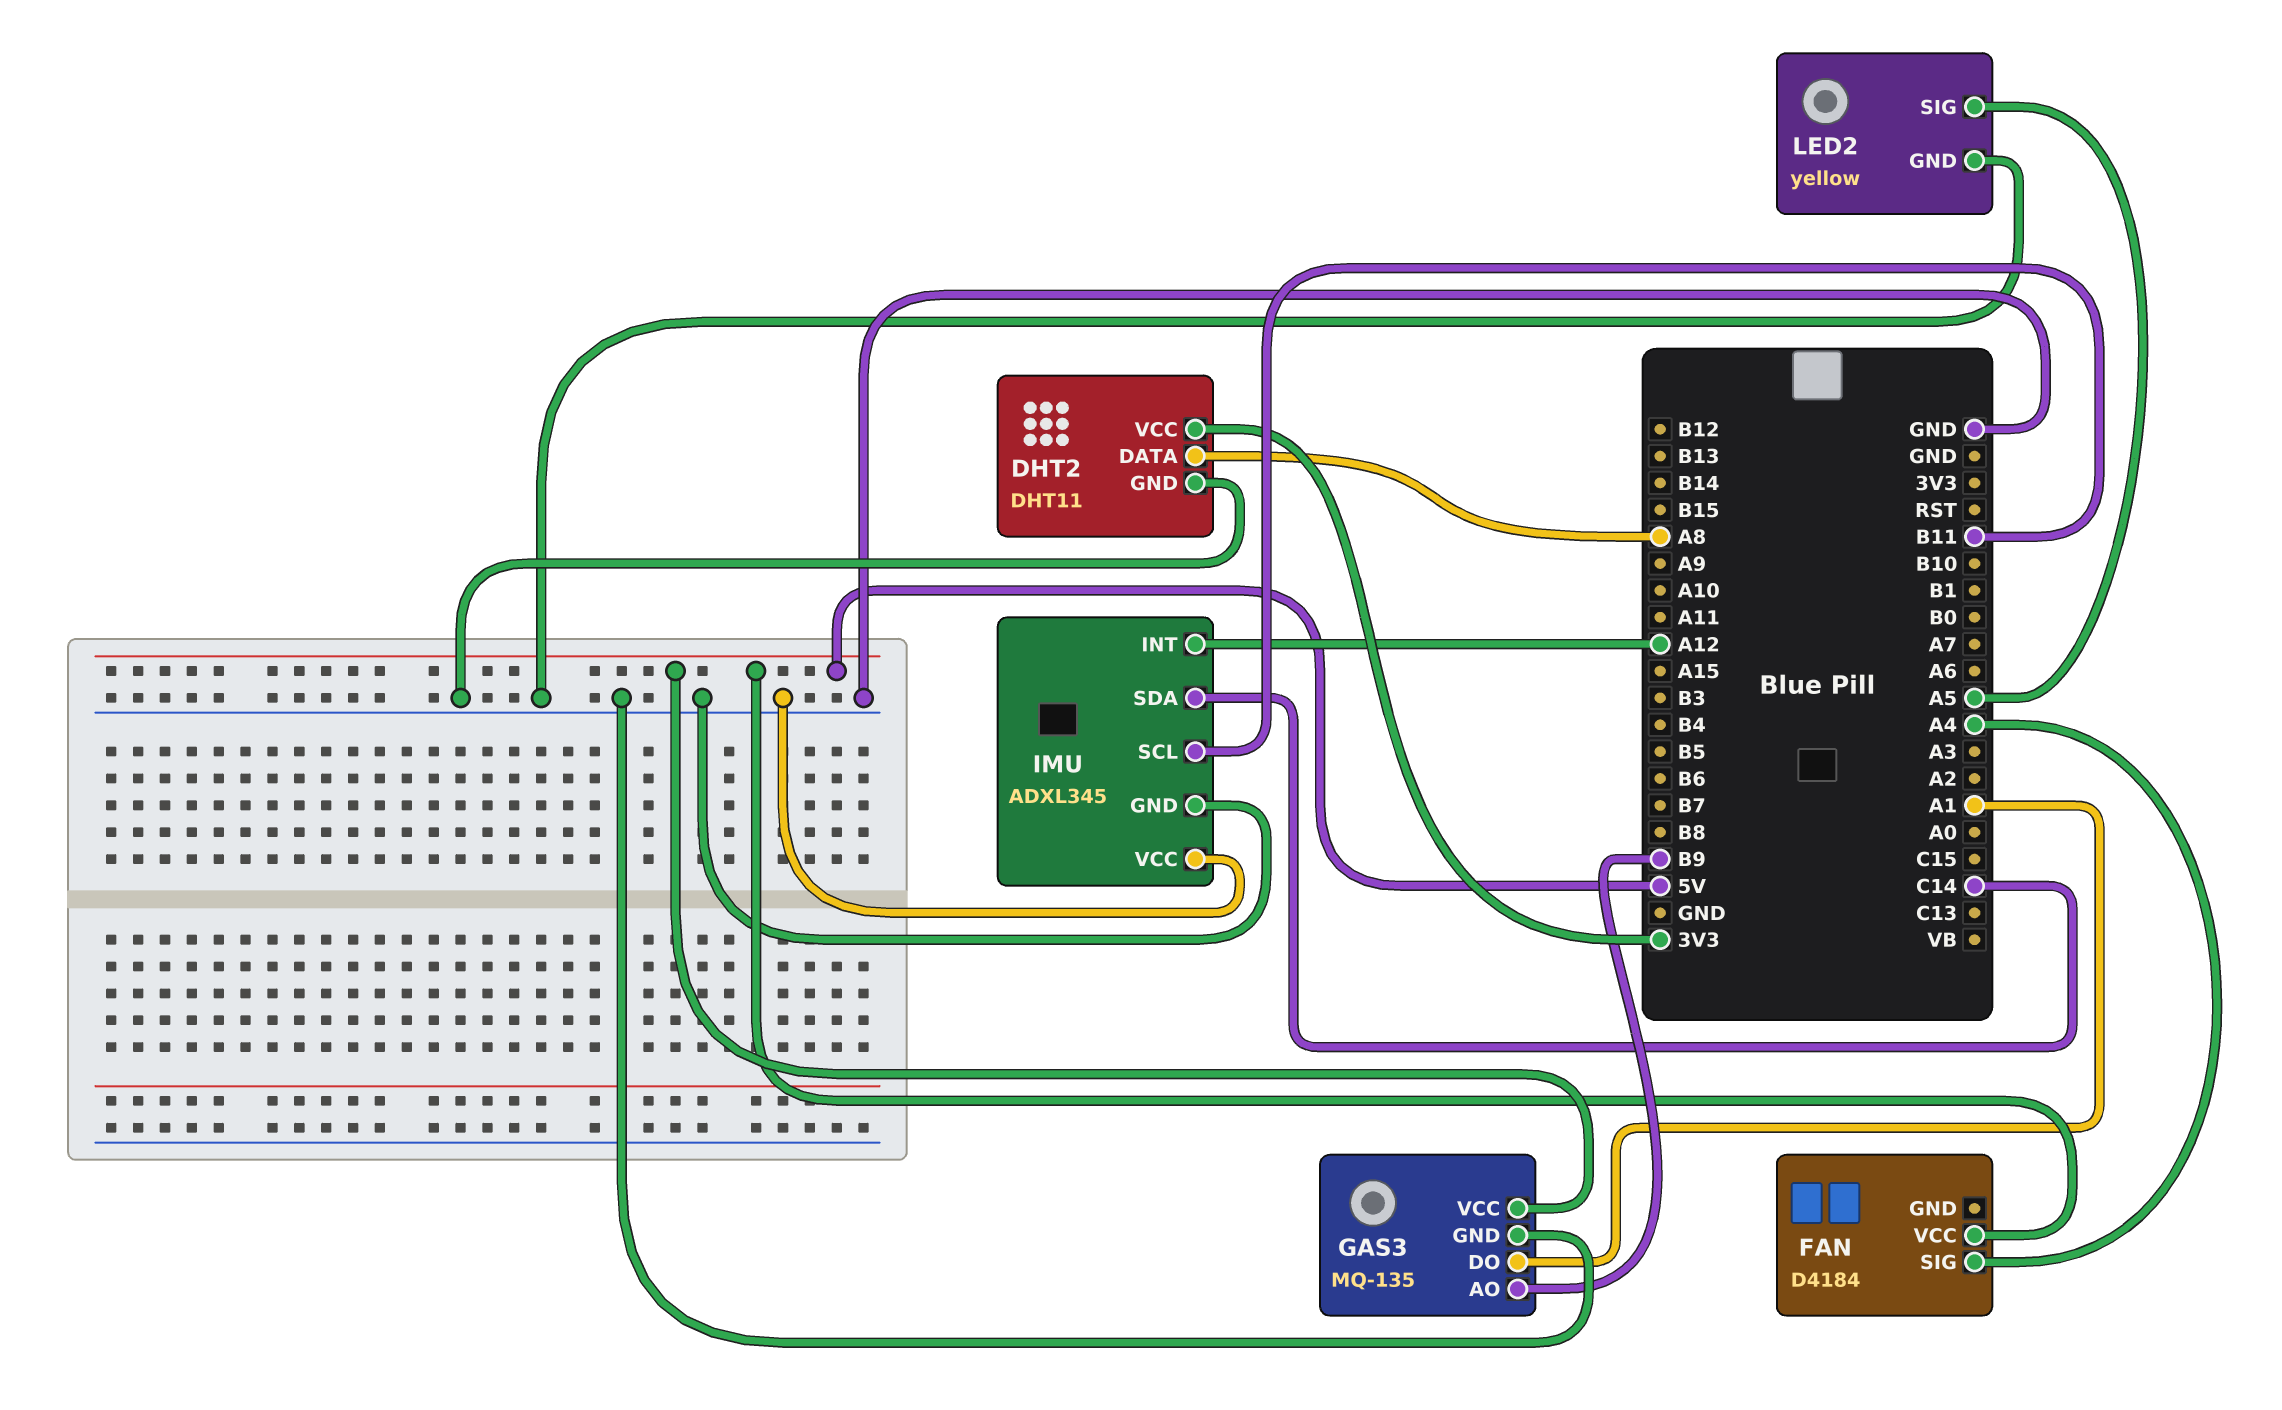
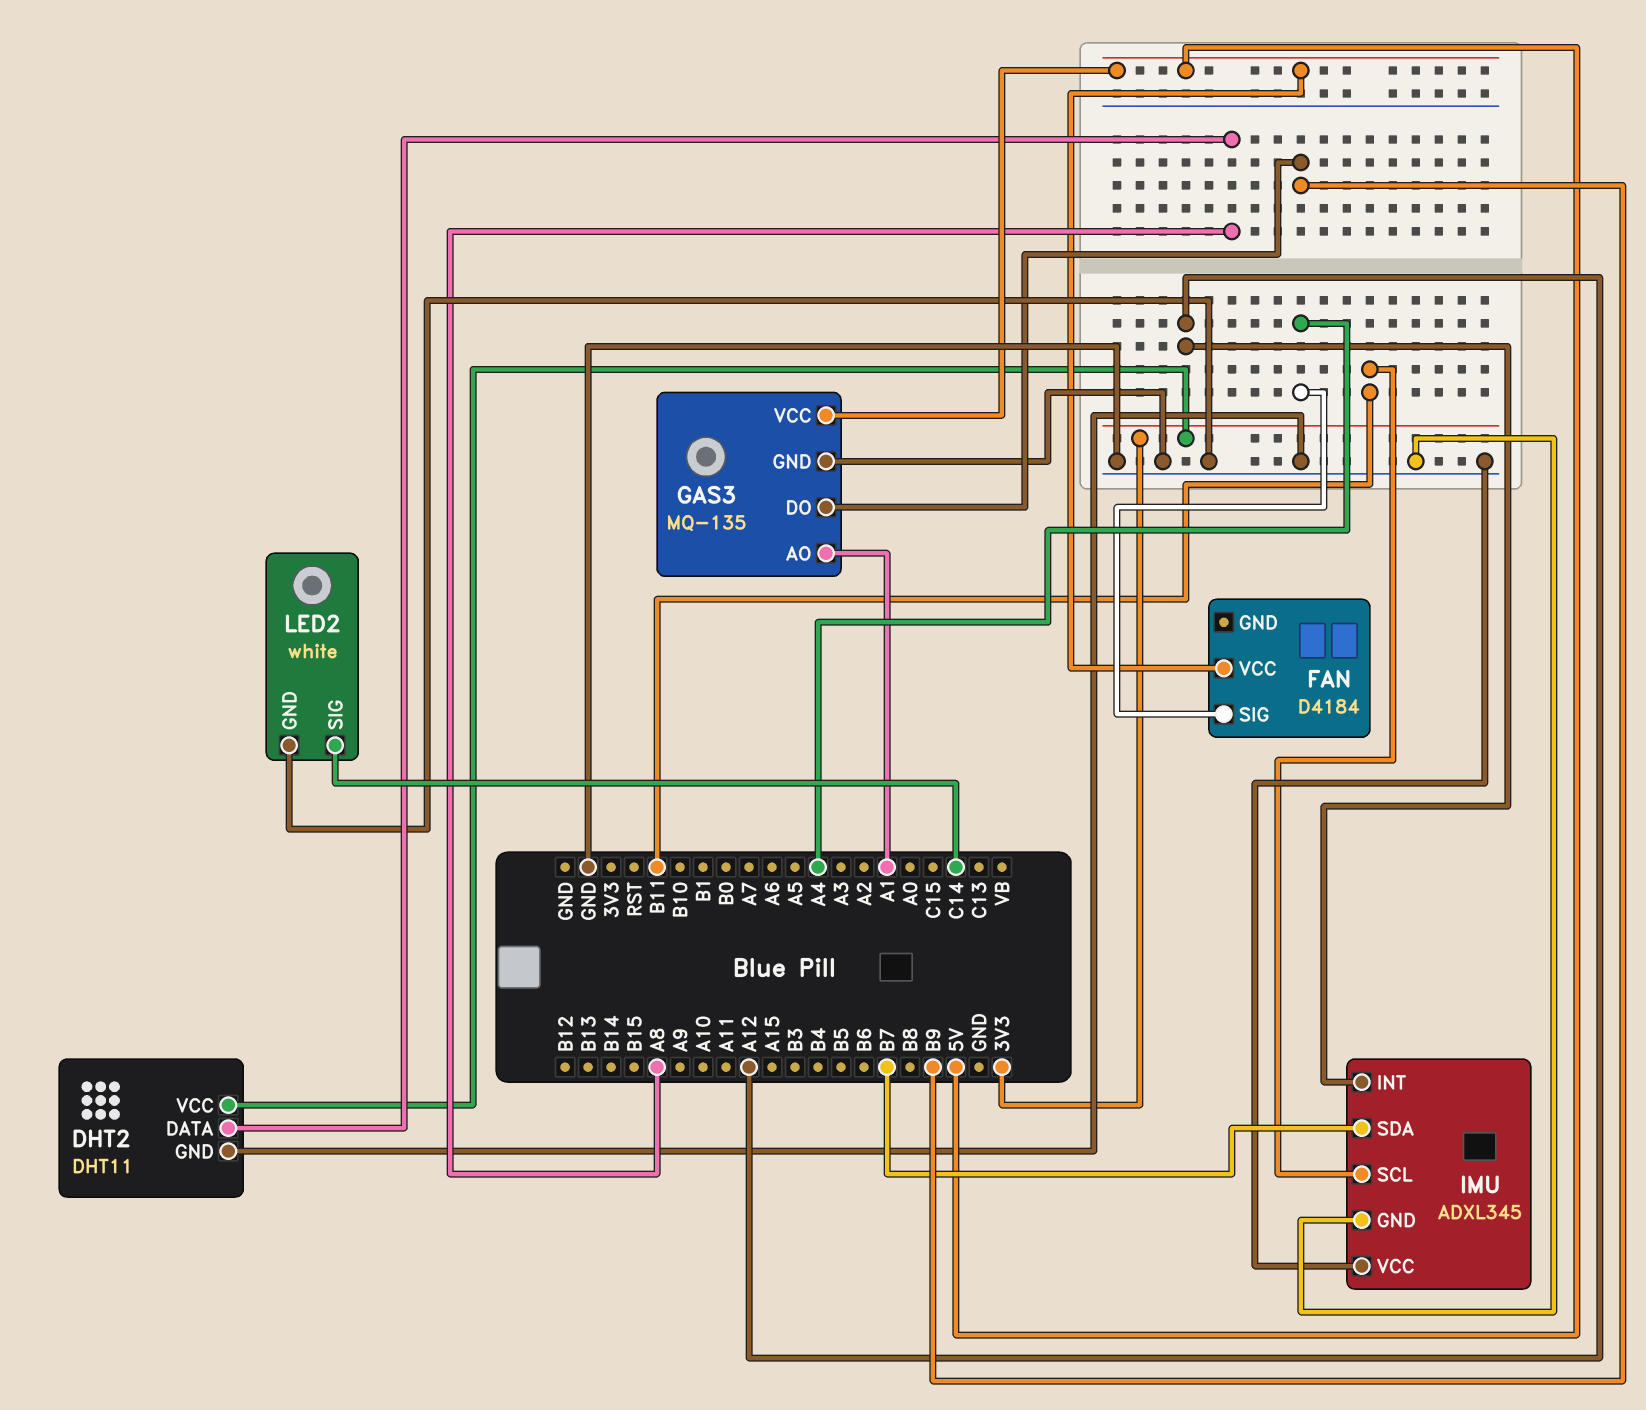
GAS3 pin AO: B9 -> A1
GAS3 pin DO: A1 -> B9
IMU pin SDA: C14 -> B7
LED2: yellow -> white
LED2 pin SIG: A5 -> C14

